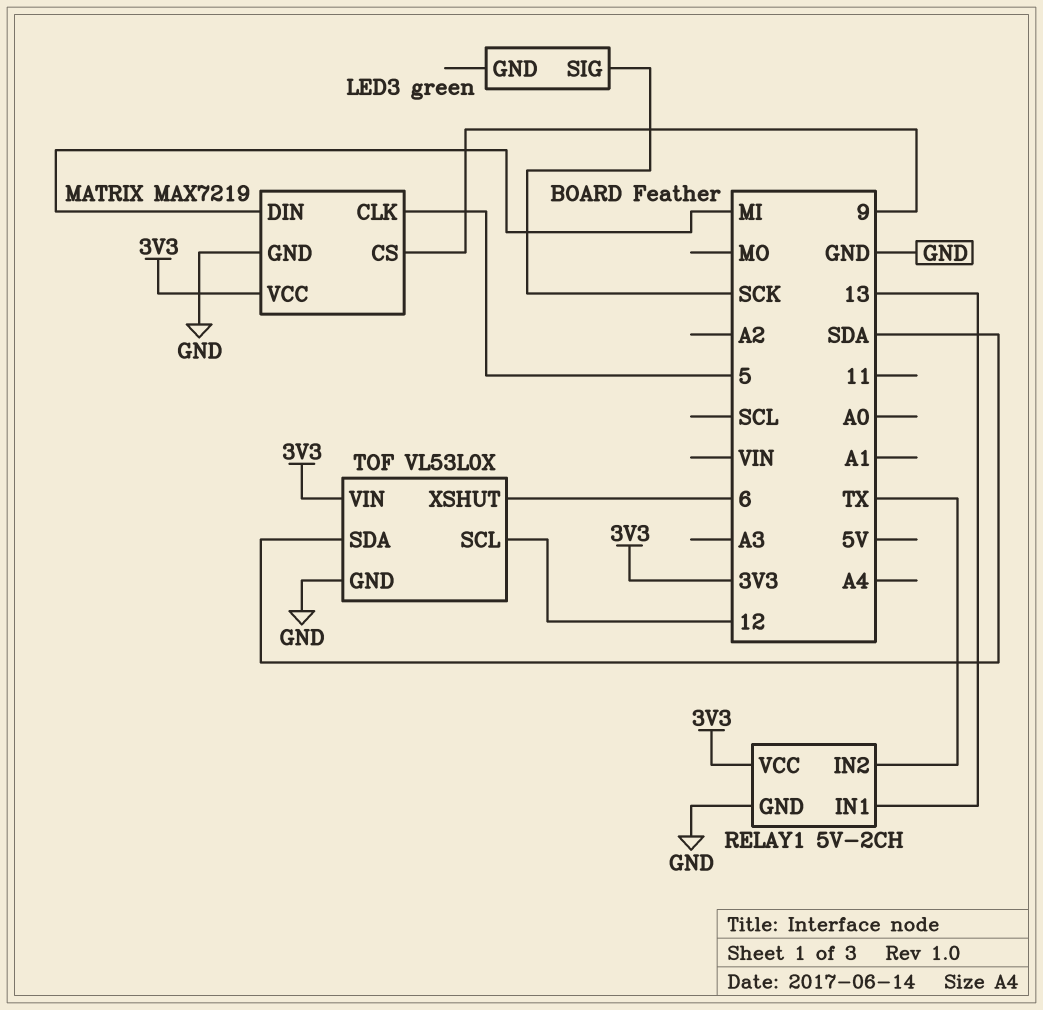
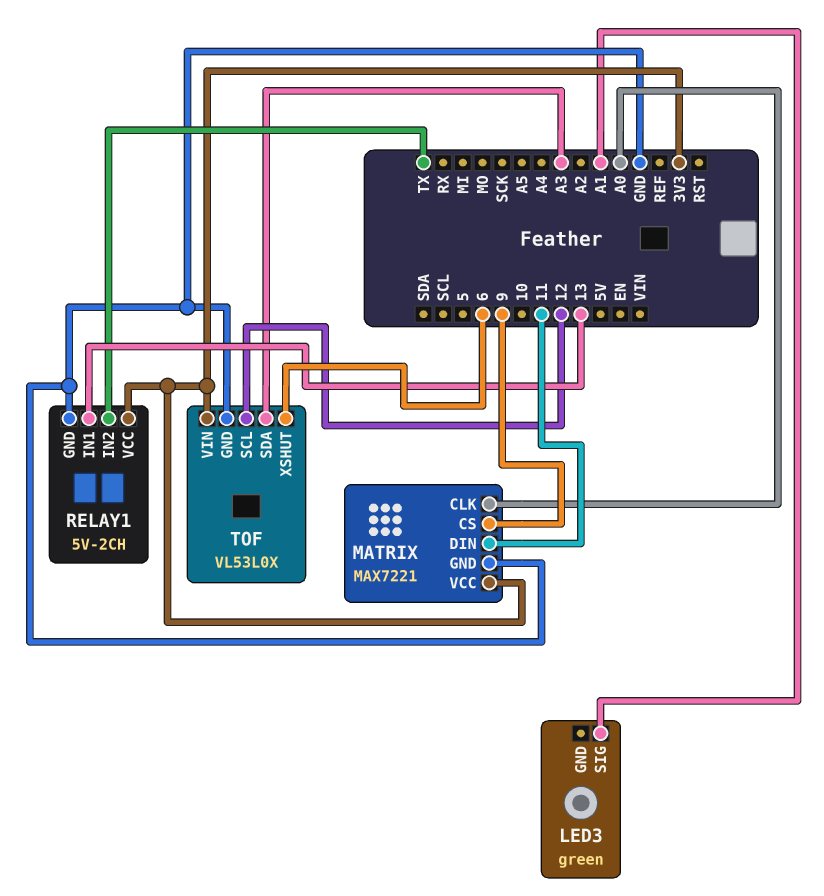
LED3 pin SIG: SCK -> A1
MATRIX: MAX7219 -> MAX7221
MATRIX pin CLK: 5 -> A0
MATRIX pin DIN: MI -> 11
TOF pin SDA: SDA -> A3

